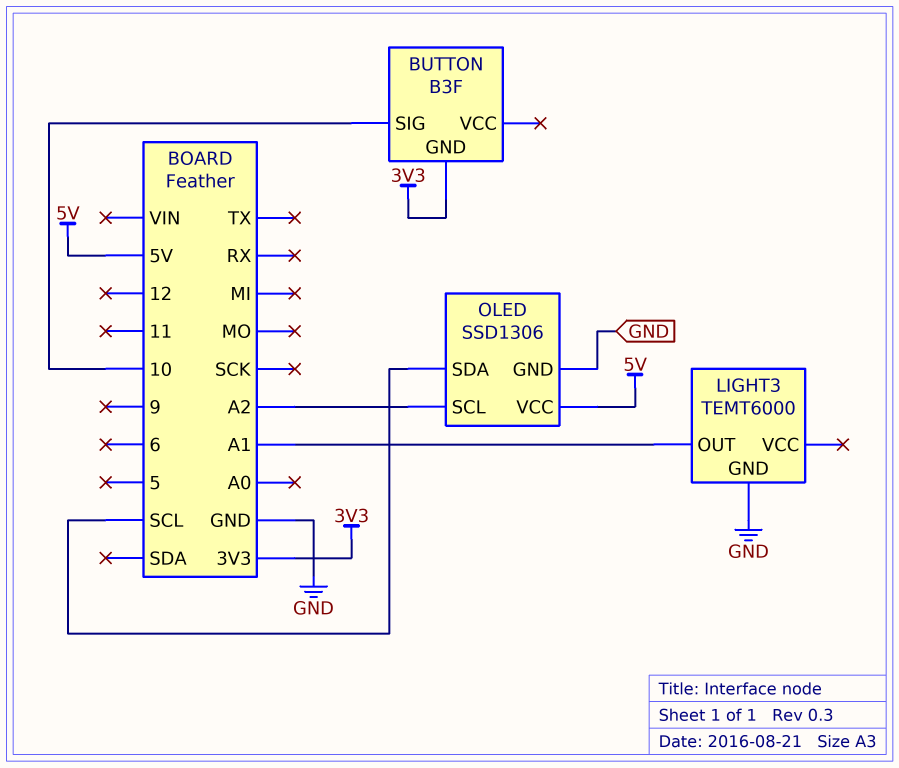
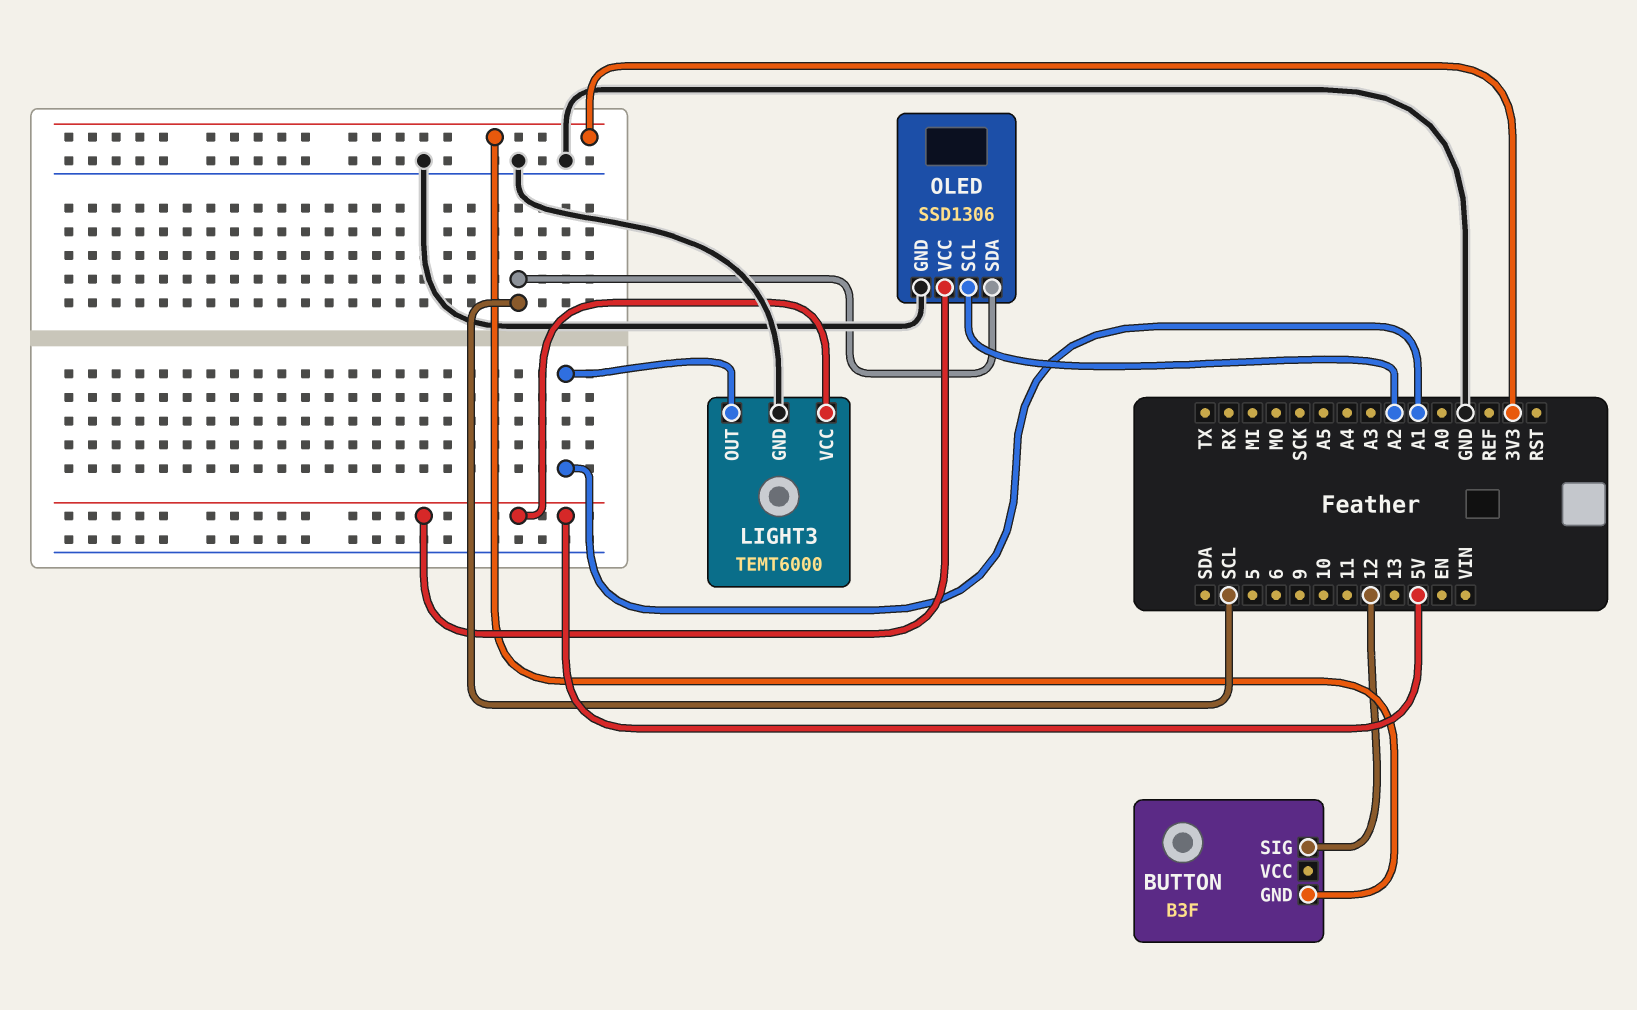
BUTTON pin SIG: 10 -> 12
LIGHT3 pin VCC: none -> 5V

